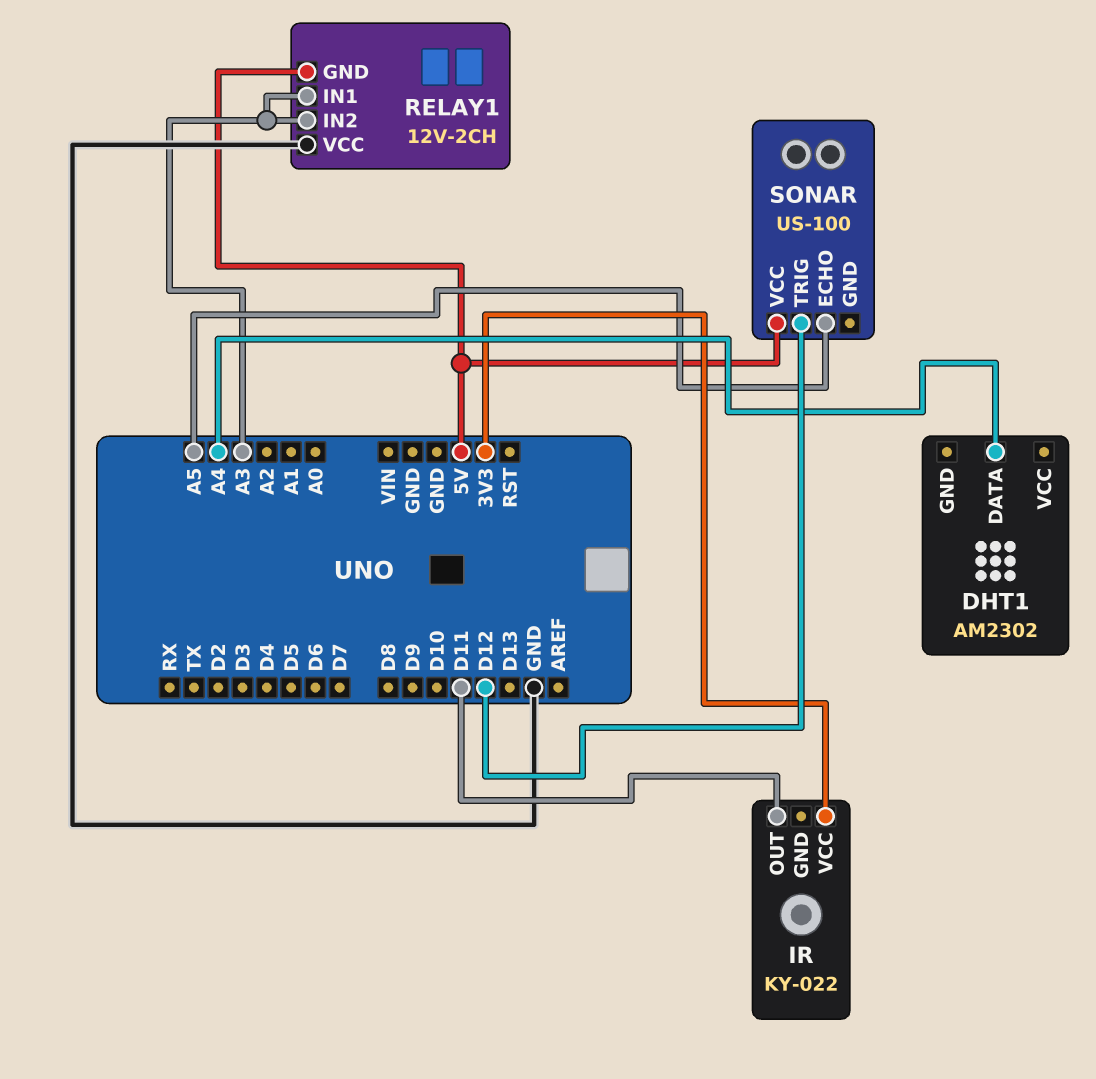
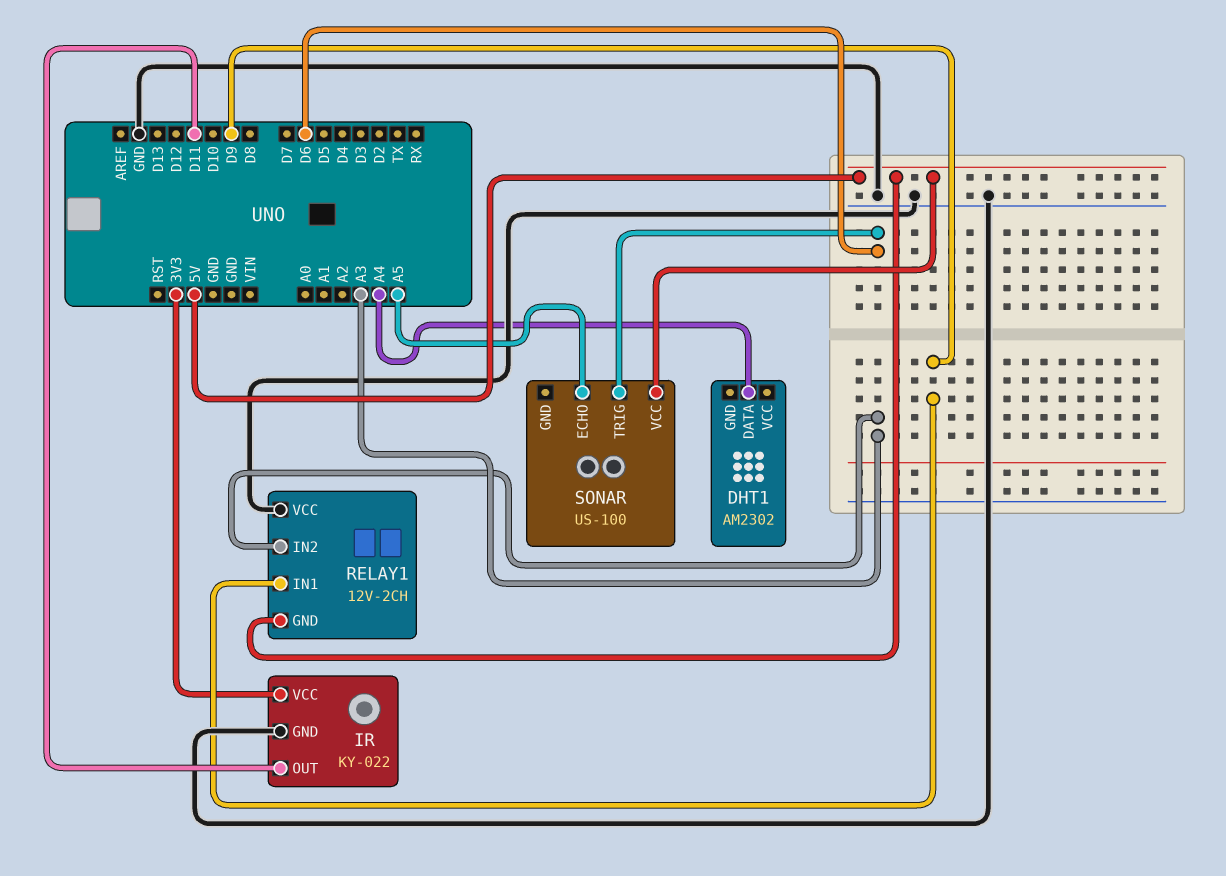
IR pin GND: none -> GND
RELAY1 pin IN1: A3 -> D9
SONAR pin TRIG: D12 -> D6

